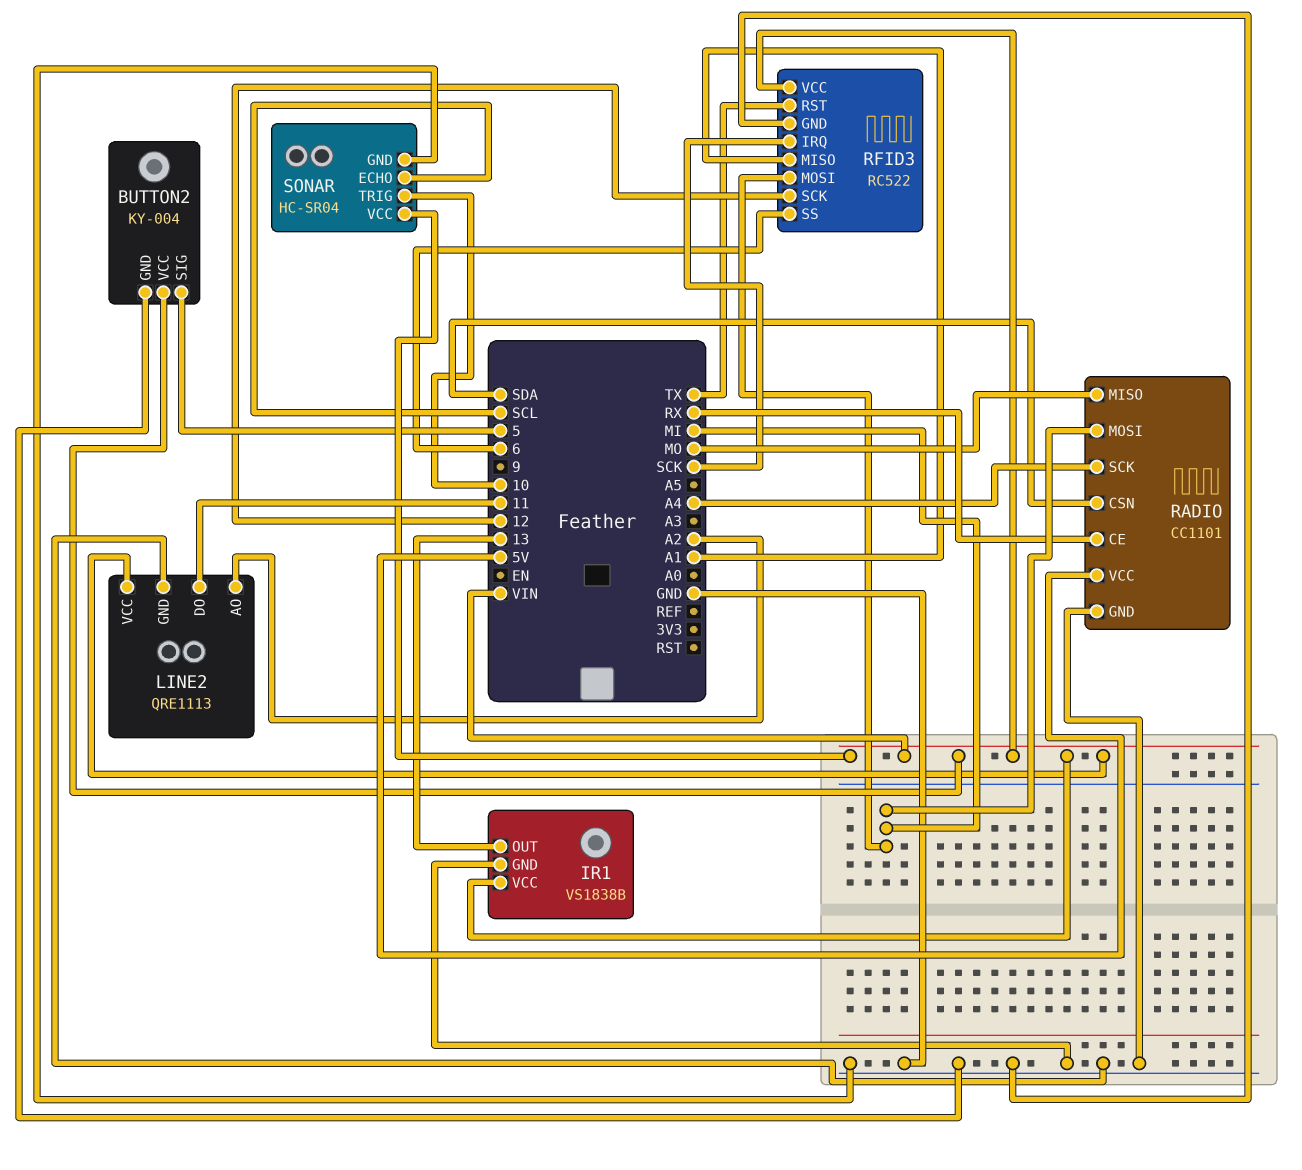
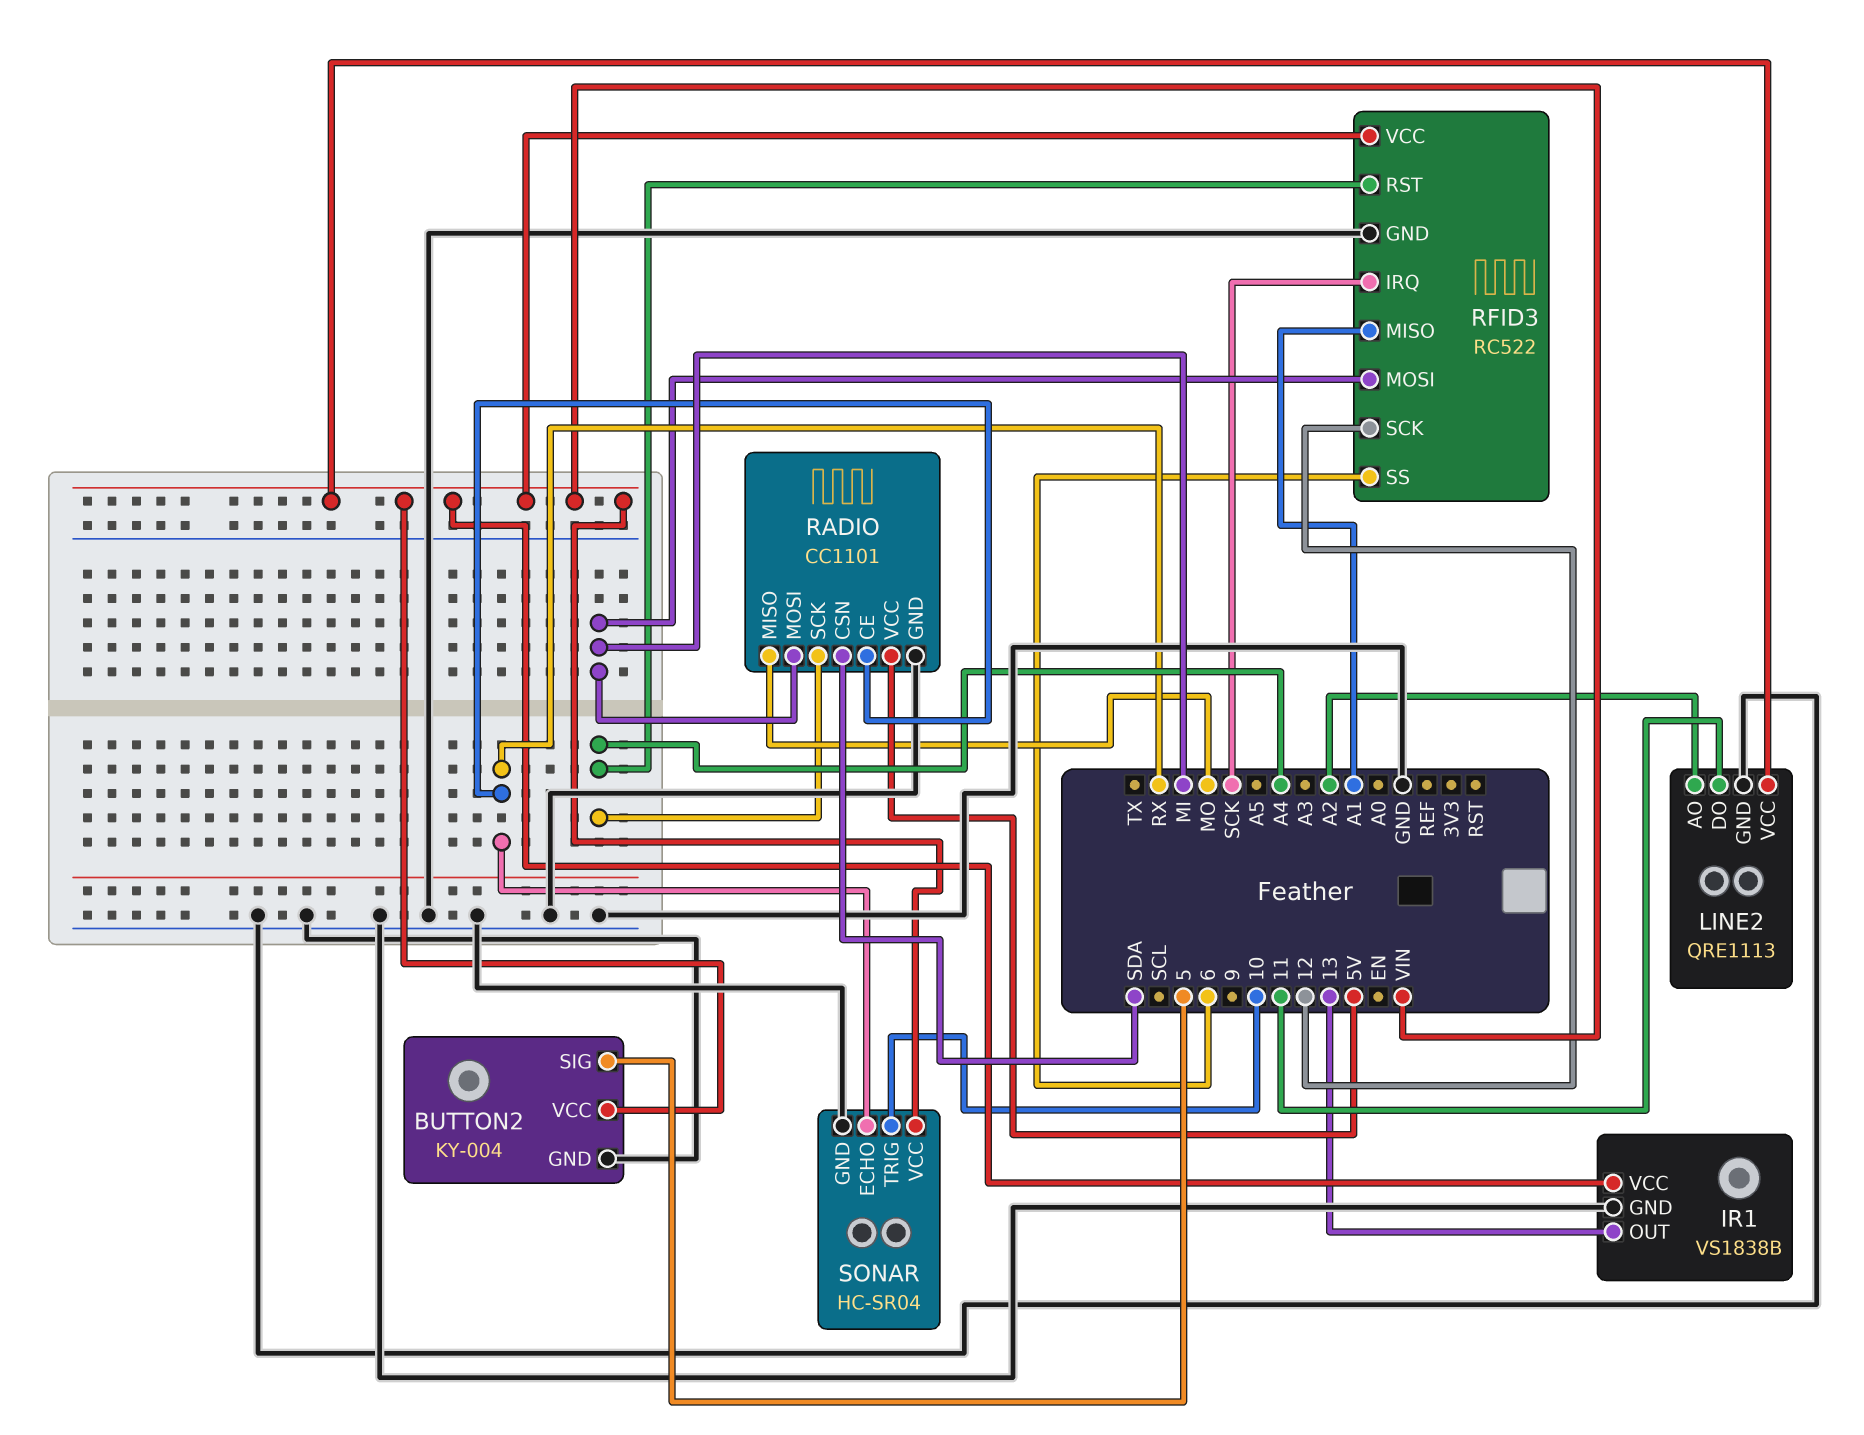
RFID3 pin RST: TX -> A4
SONAR pin ECHO: SCL -> RX

